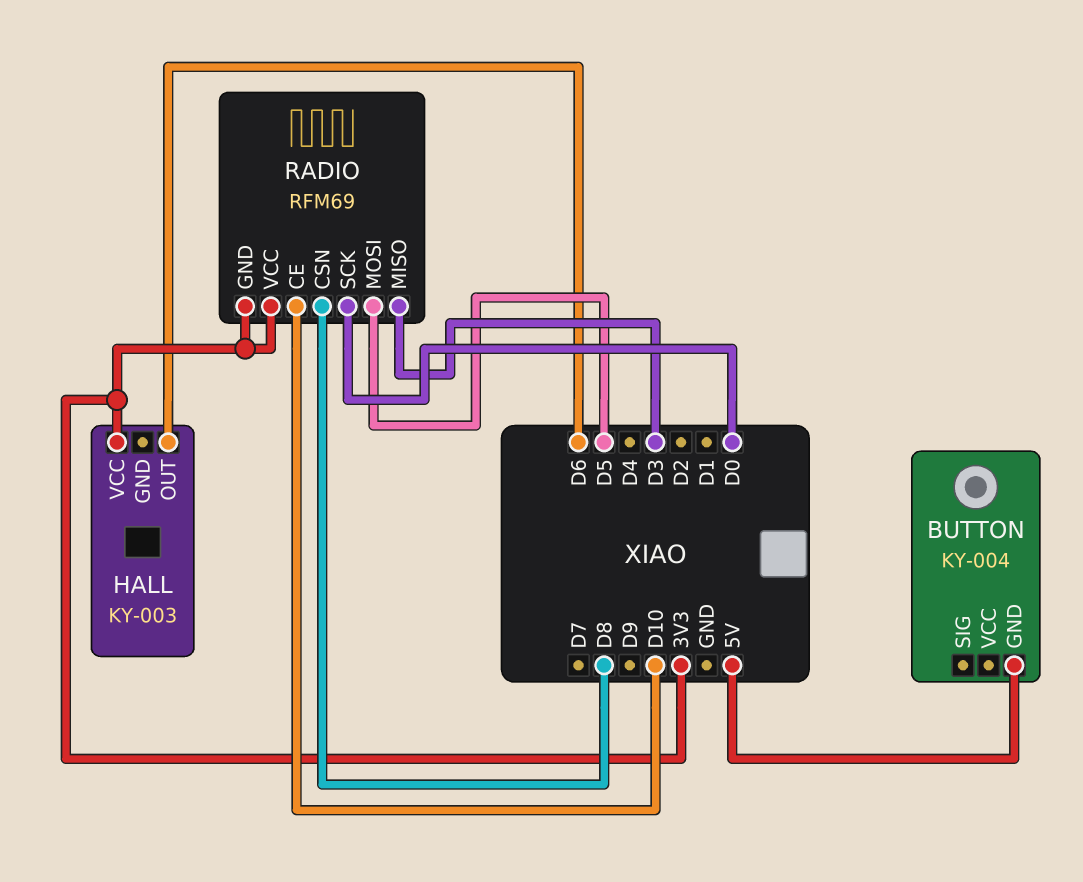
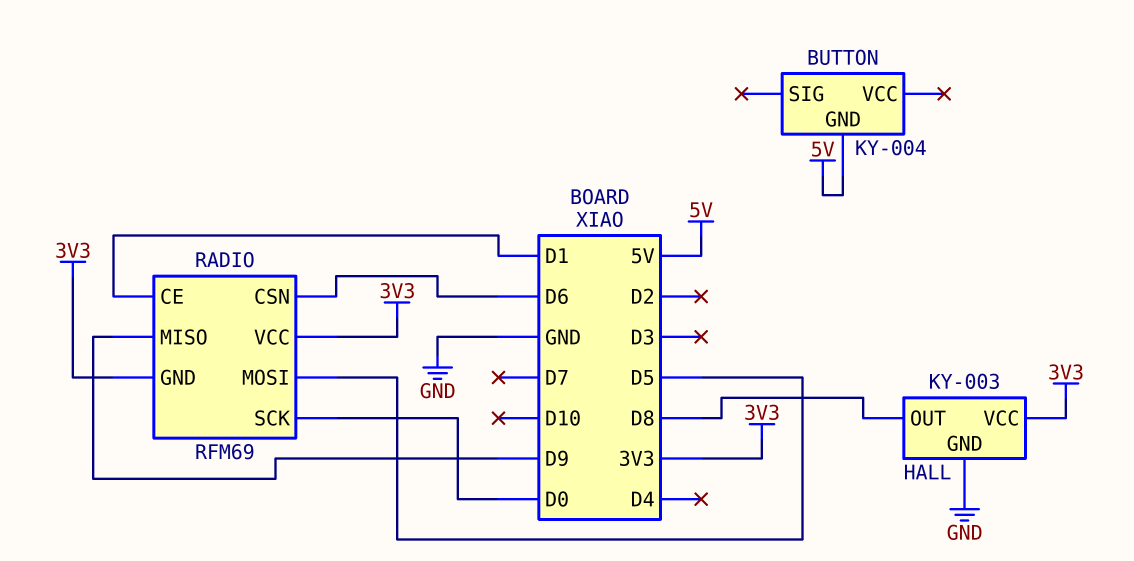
HALL pin GND: none -> GND
HALL pin OUT: D6 -> D8
RADIO pin CE: D10 -> D1
RADIO pin CSN: D8 -> D6
RADIO pin MISO: D3 -> D9

